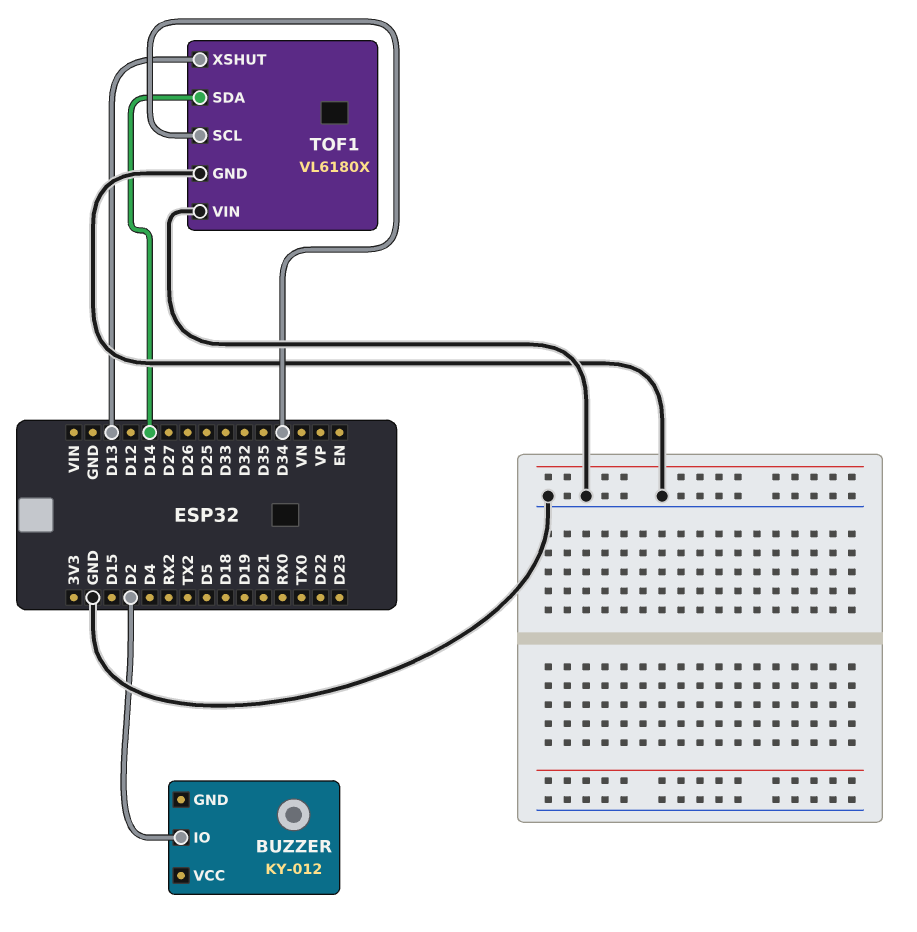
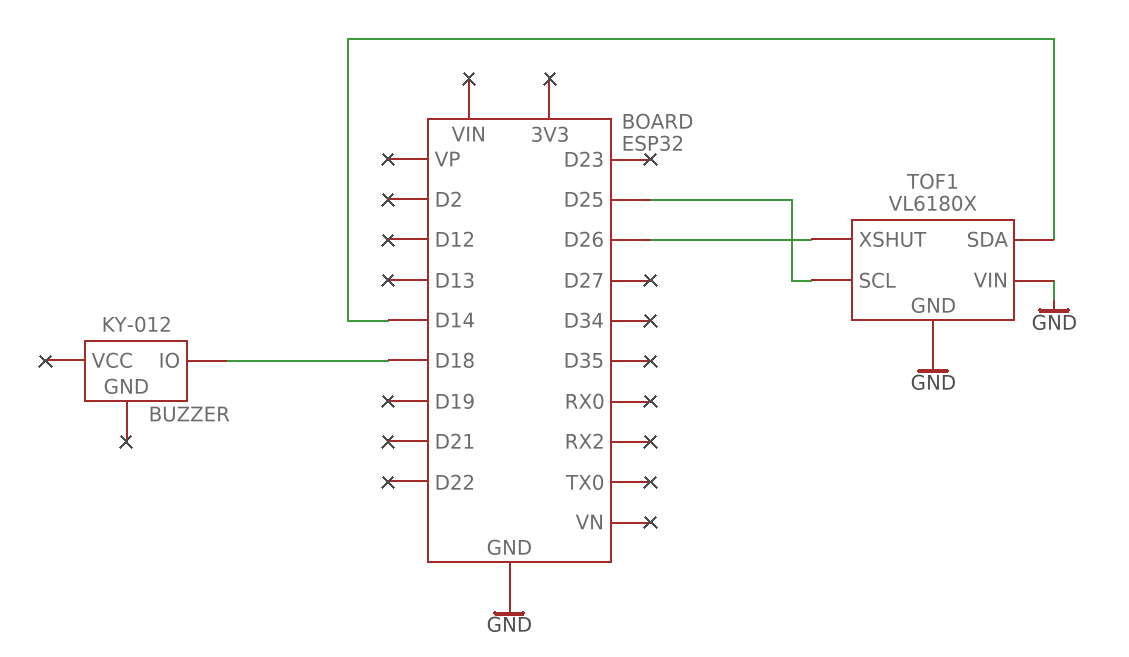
BUZZER pin IO: D2 -> D18
TOF1 pin SCL: D34 -> D25
TOF1 pin XSHUT: D13 -> D26

